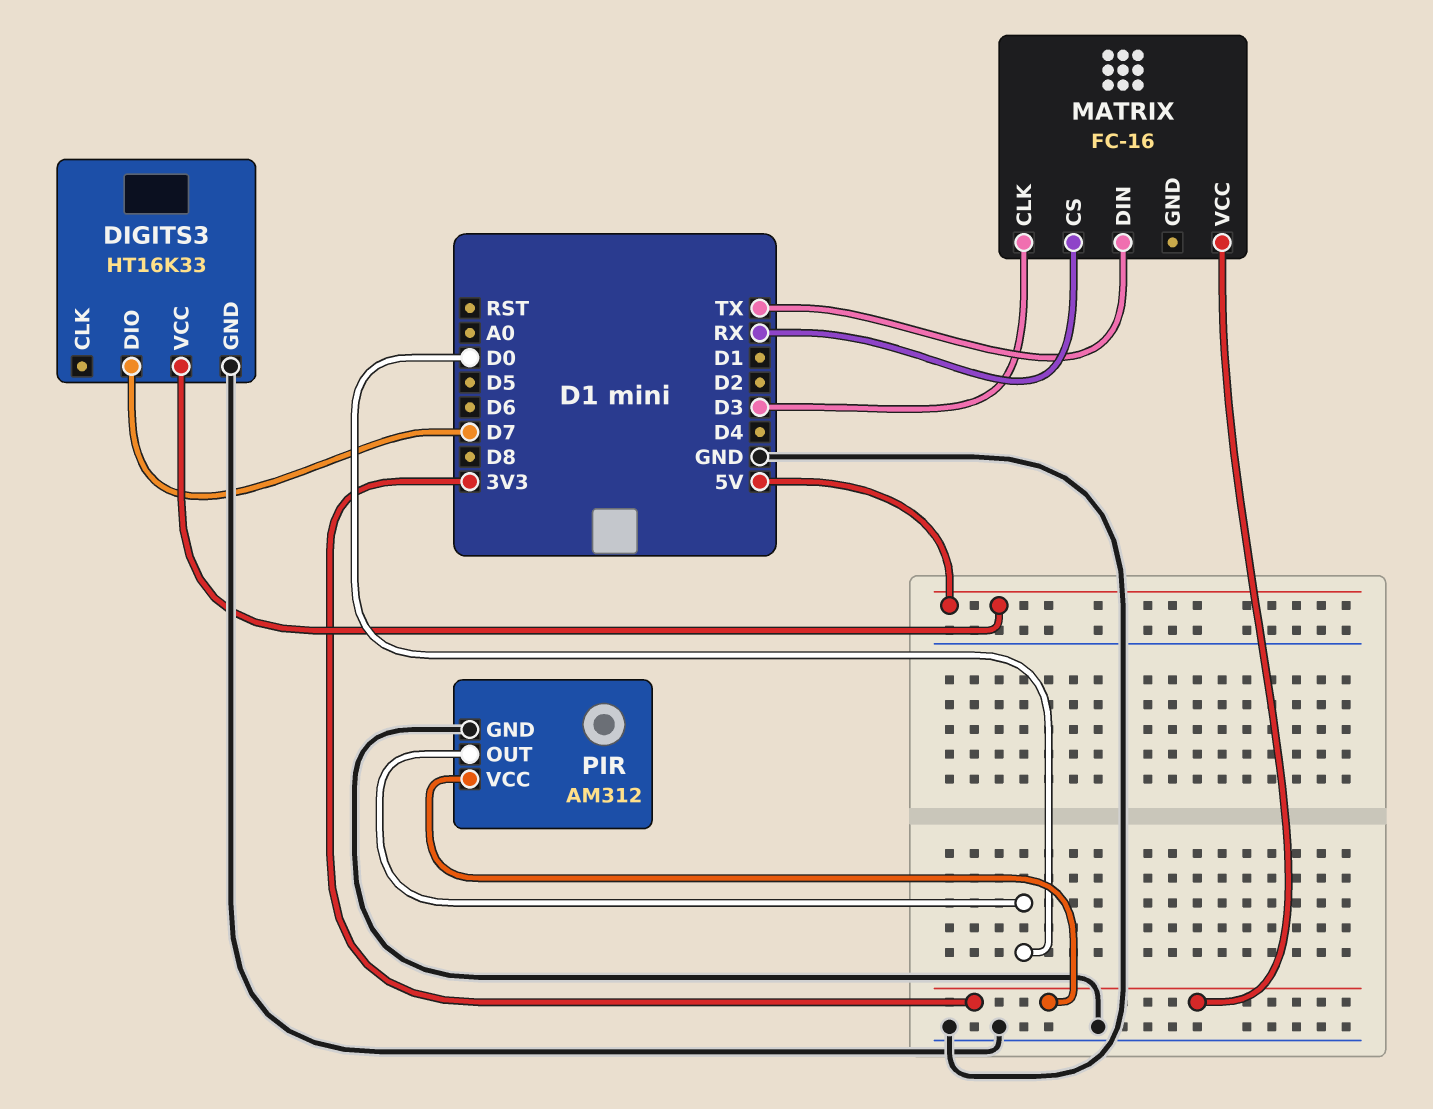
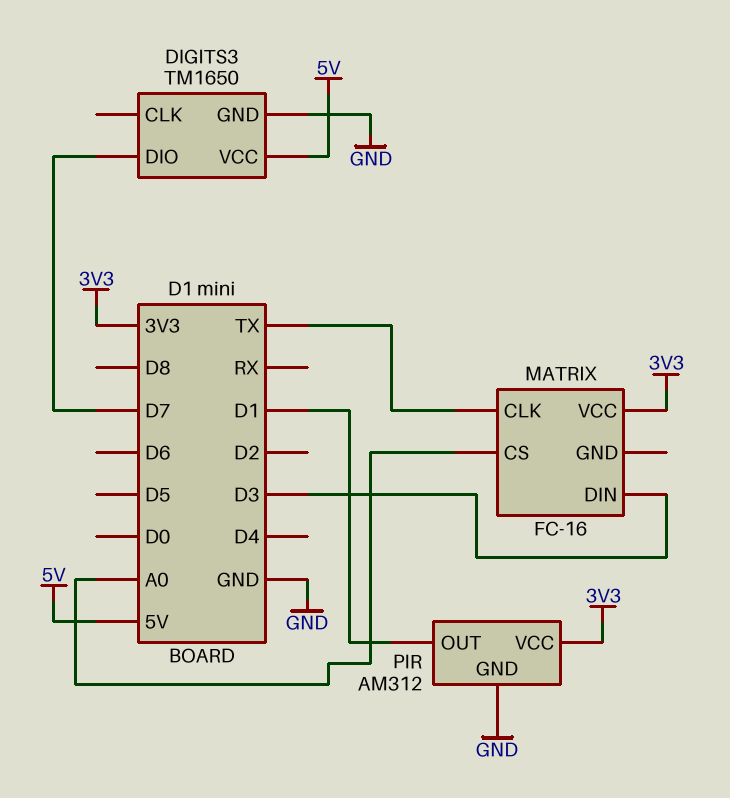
DIGITS3: HT16K33 -> TM1650
MATRIX pin CLK: D3 -> TX
MATRIX pin CS: RX -> A0
MATRIX pin DIN: TX -> D3
PIR pin OUT: D0 -> D1

